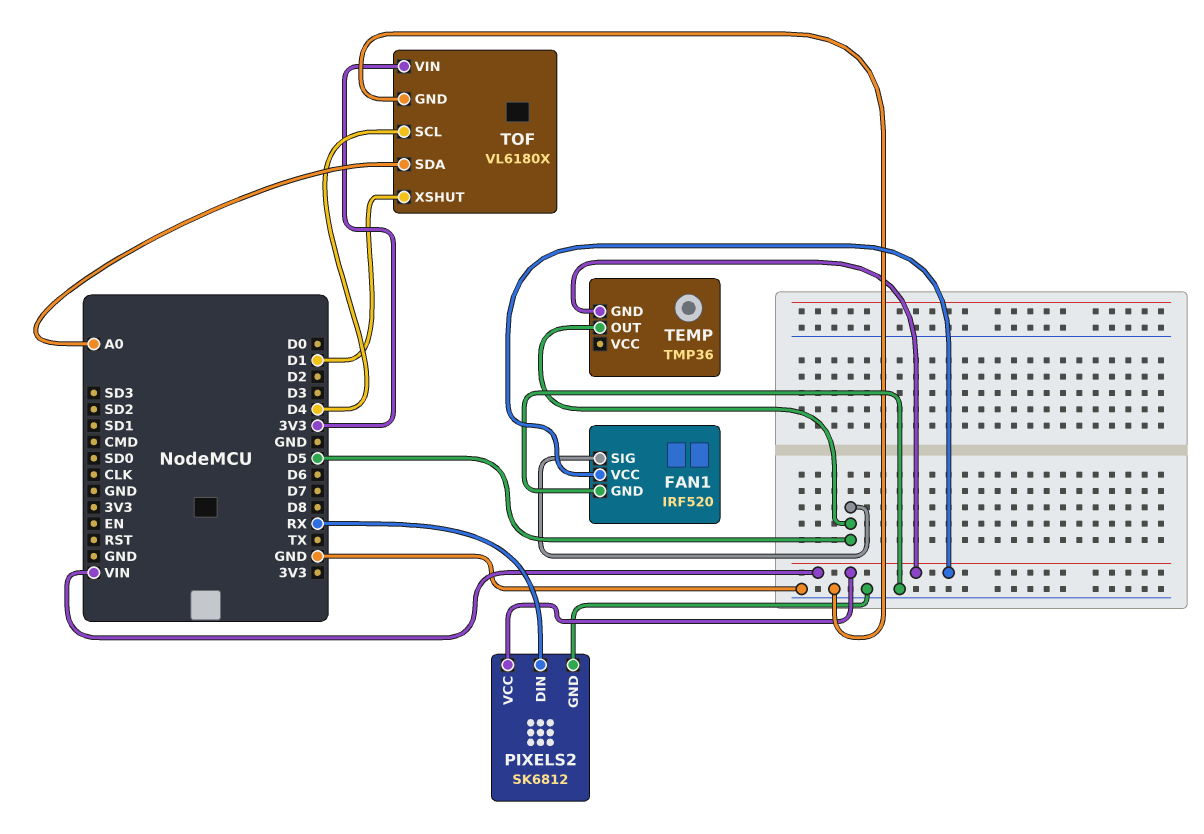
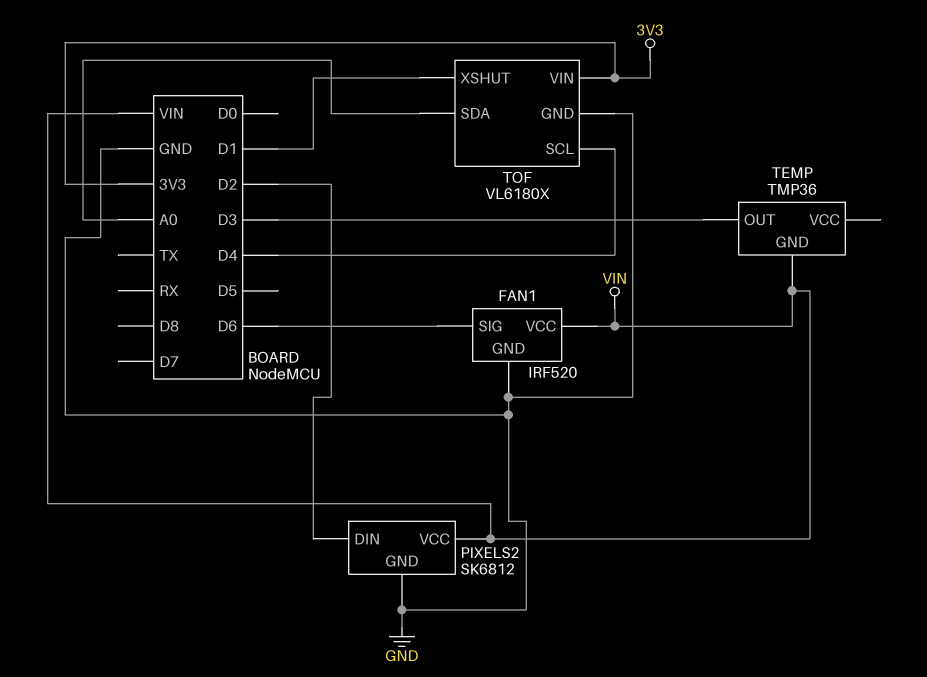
FAN1 pin SIG: D5 -> D6
PIXELS2 pin DIN: RX -> D2
TEMP pin OUT: D5 -> D3

